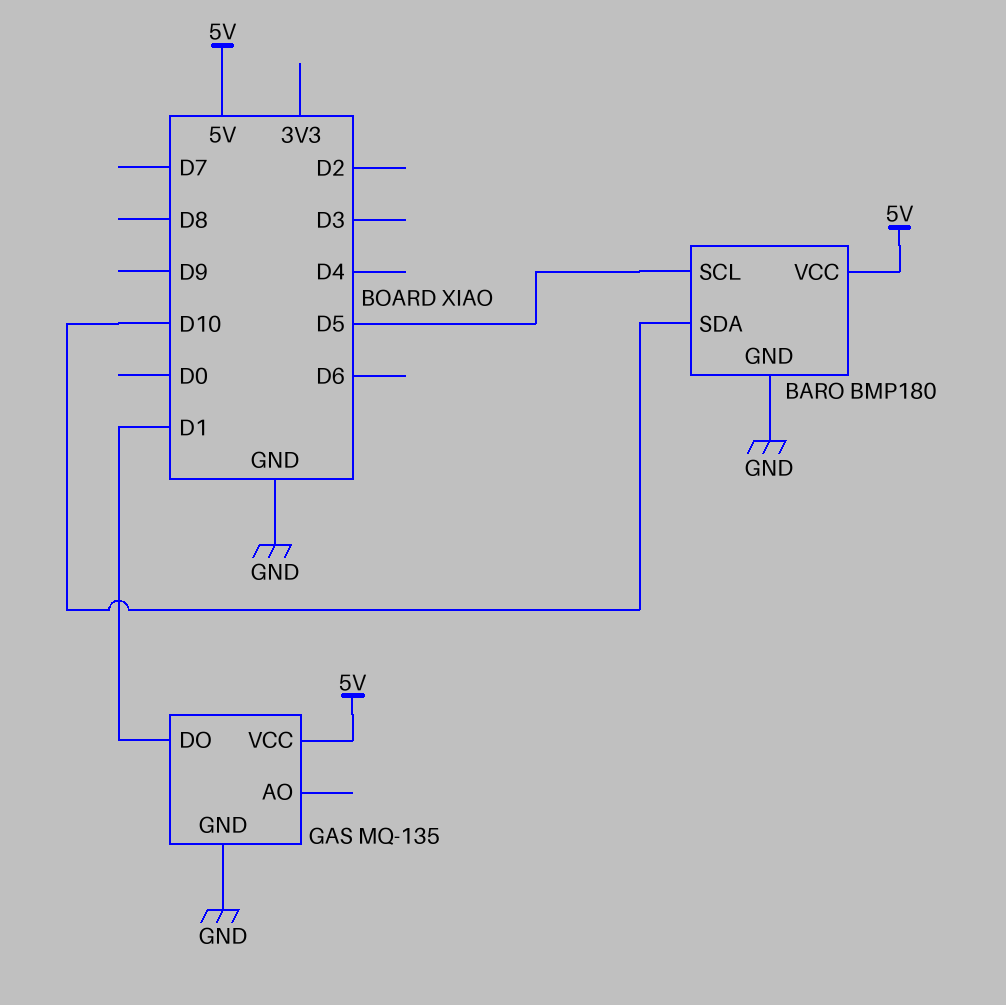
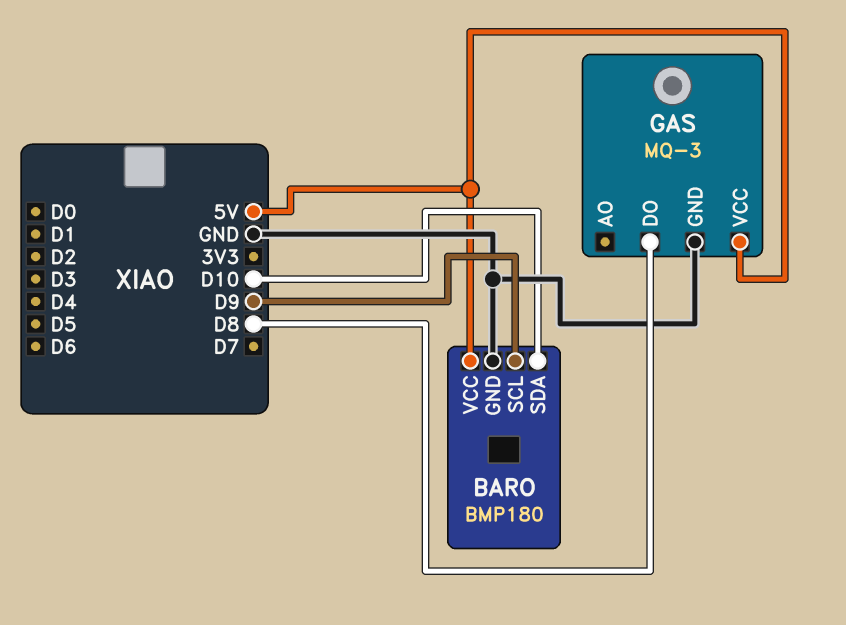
BARO pin SCL: D5 -> D9
GAS: MQ-135 -> MQ-3
GAS pin DO: D1 -> D8

